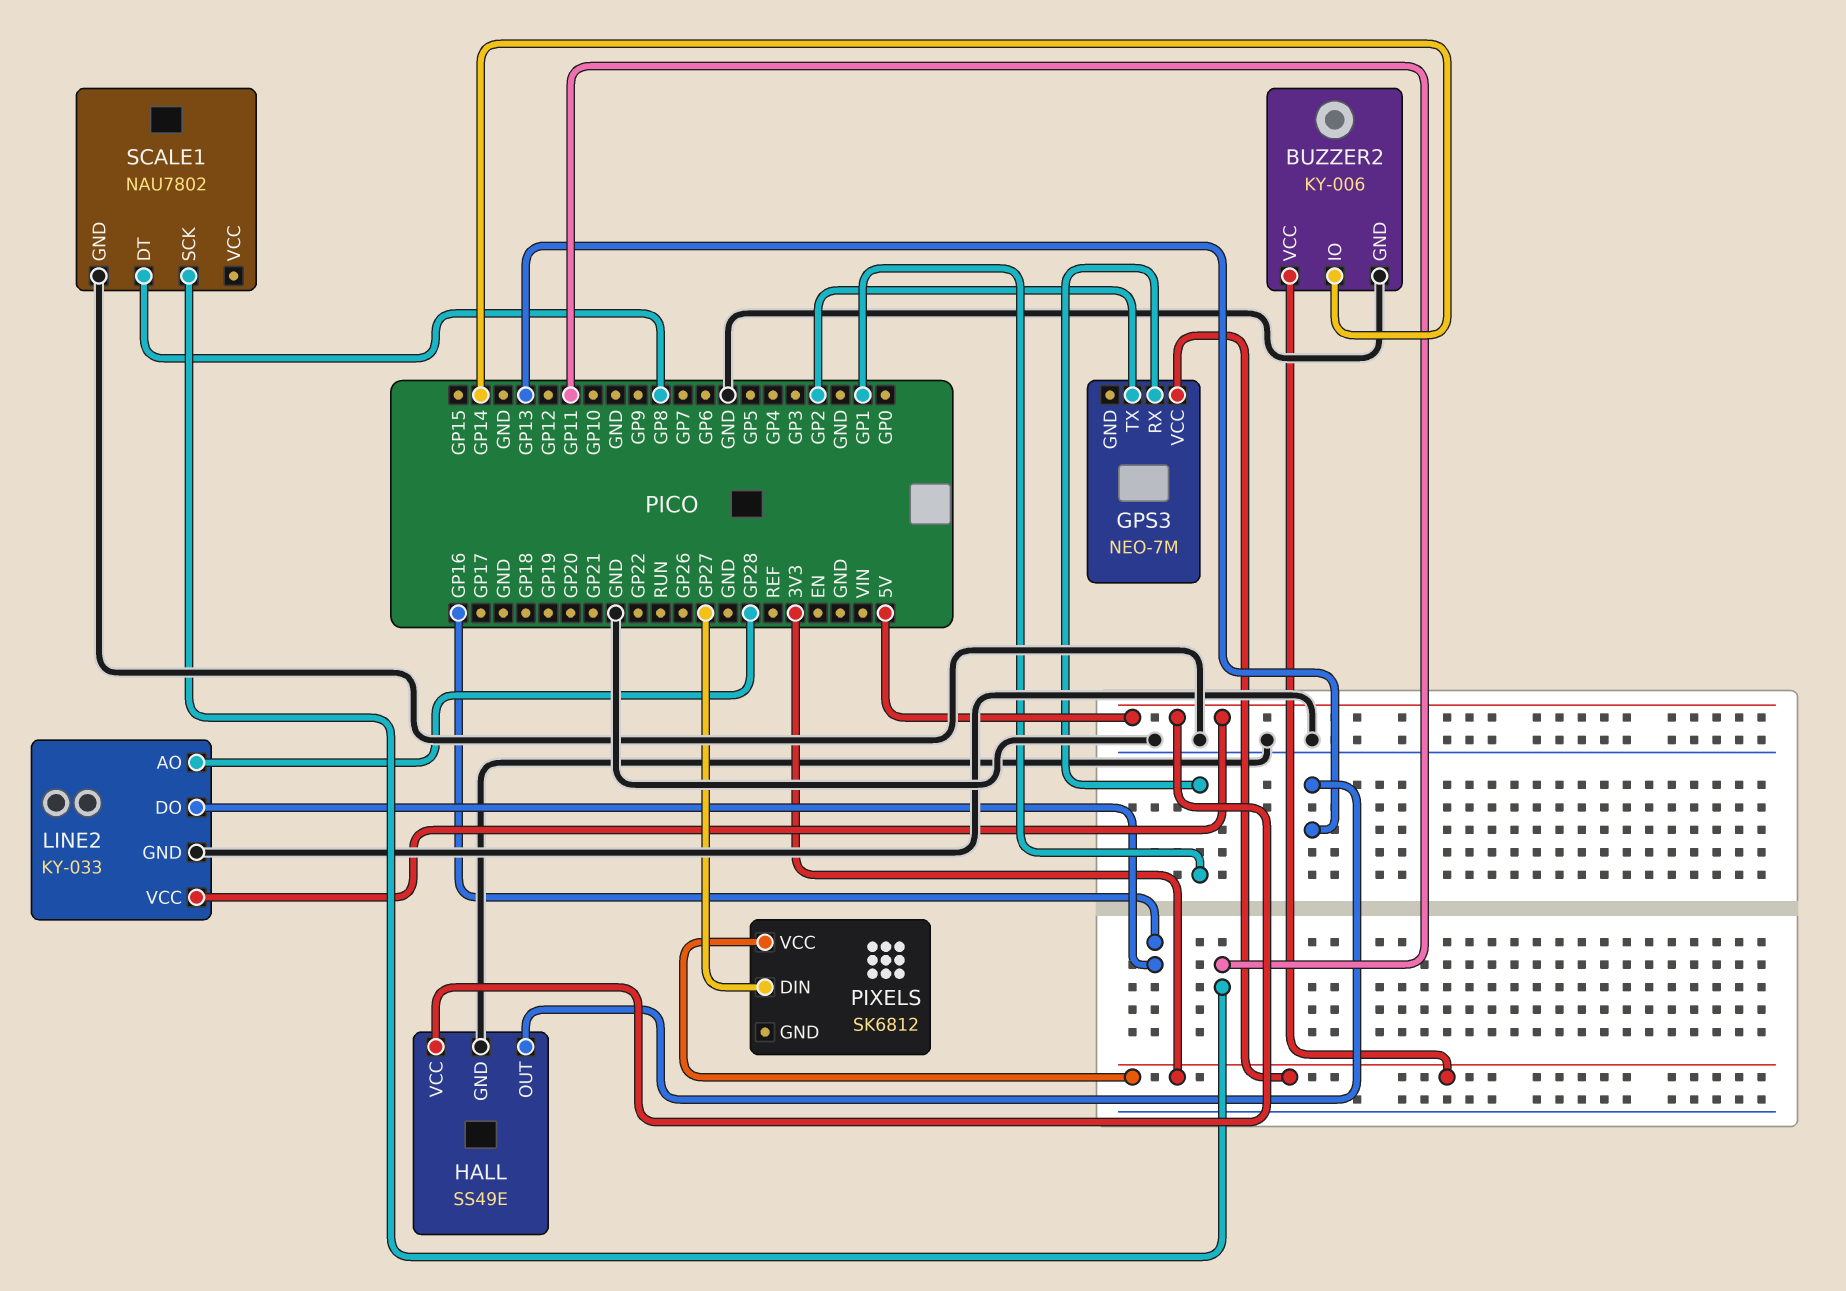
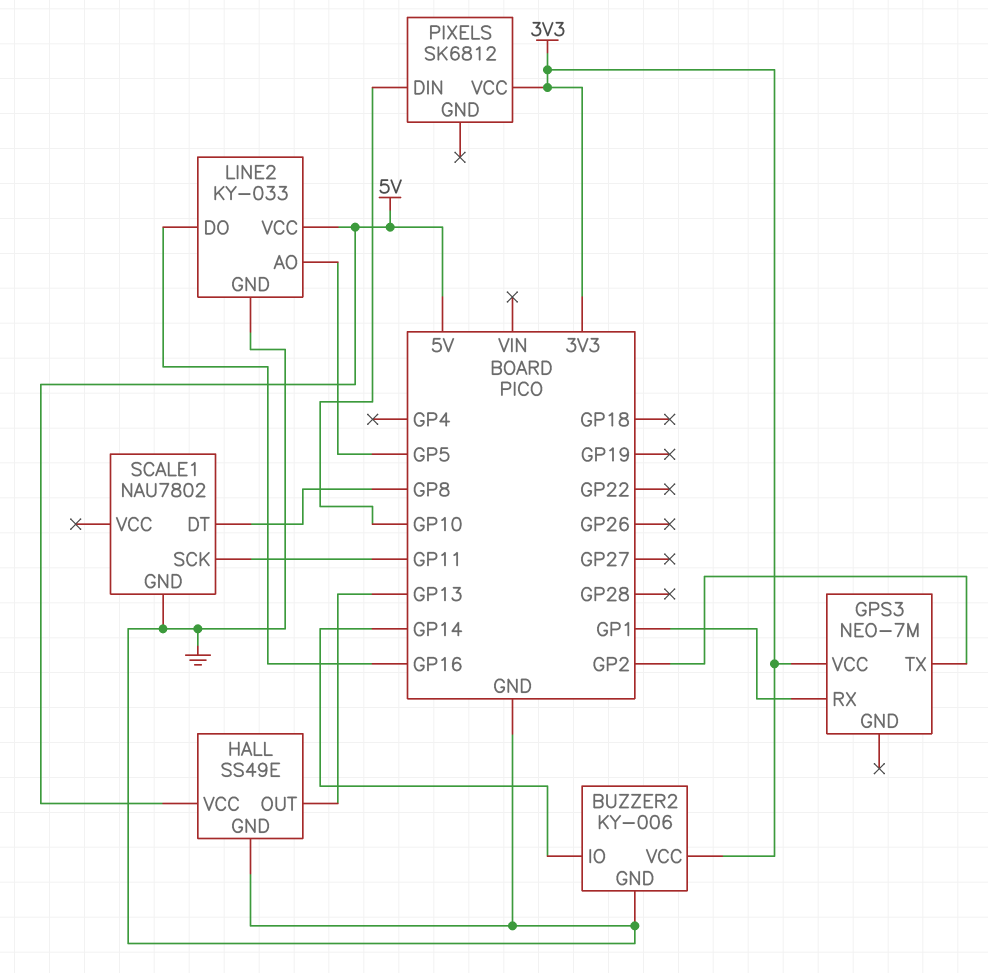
LINE2 pin AO: GP28 -> GP5
PIXELS pin DIN: GP27 -> GP10

